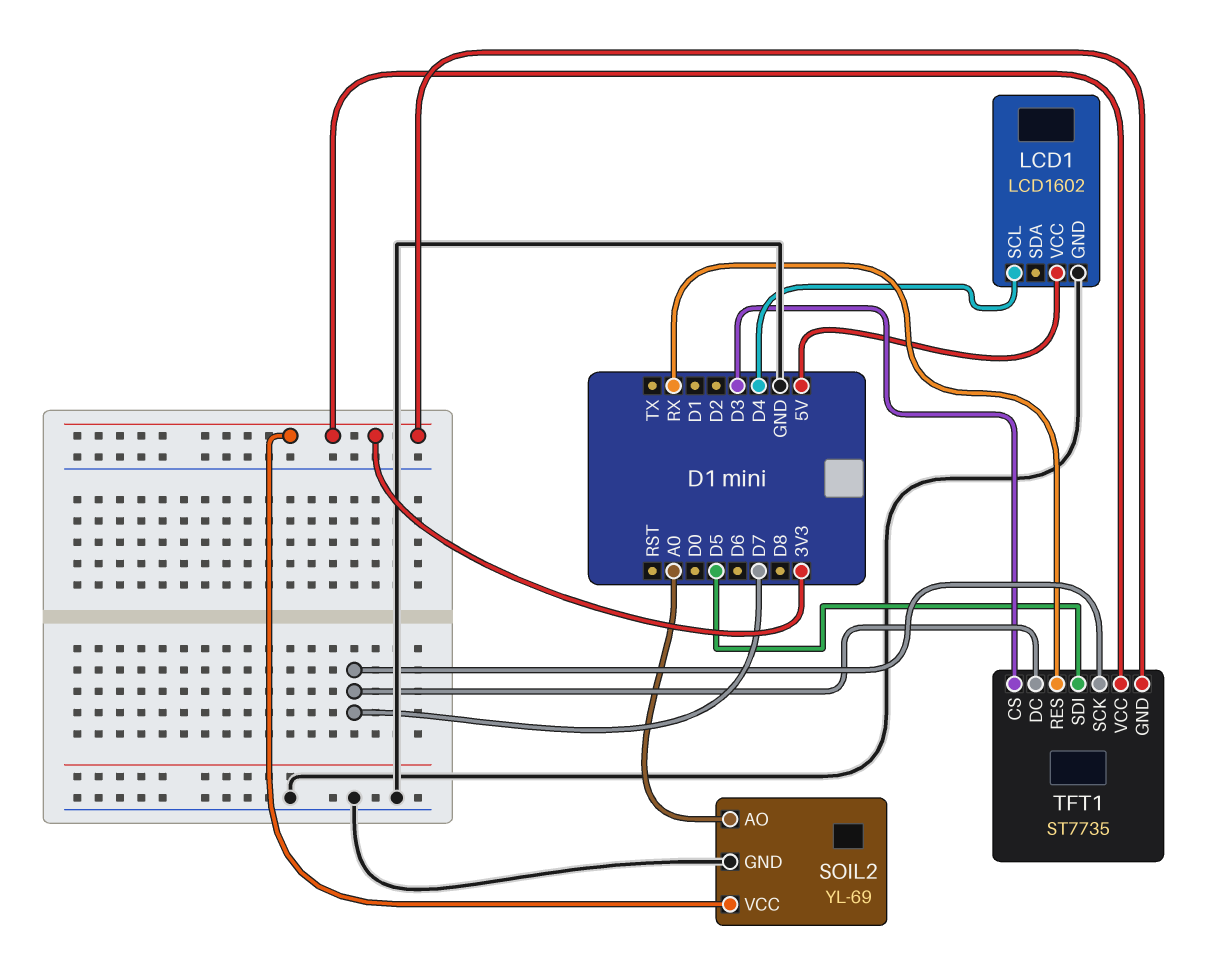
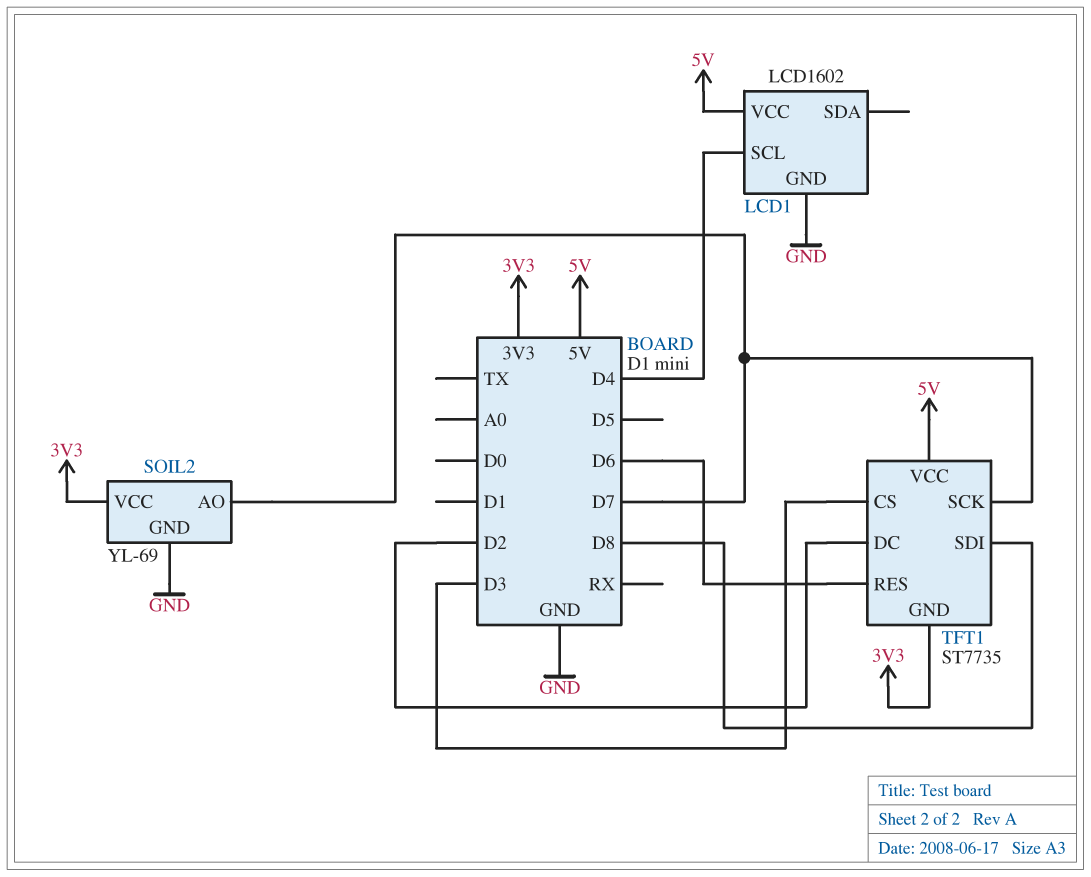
SOIL2 pin AO: A0 -> D7
TFT1 pin DC: D7 -> D2
TFT1 pin RES: RX -> D6
TFT1 pin SDI: D5 -> D8
TFT1 pin VCC: 3V3 -> 5V

